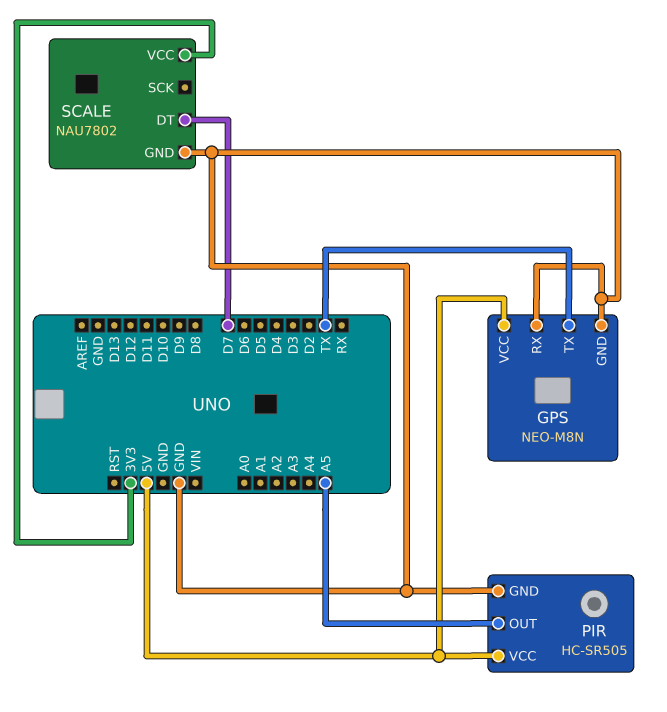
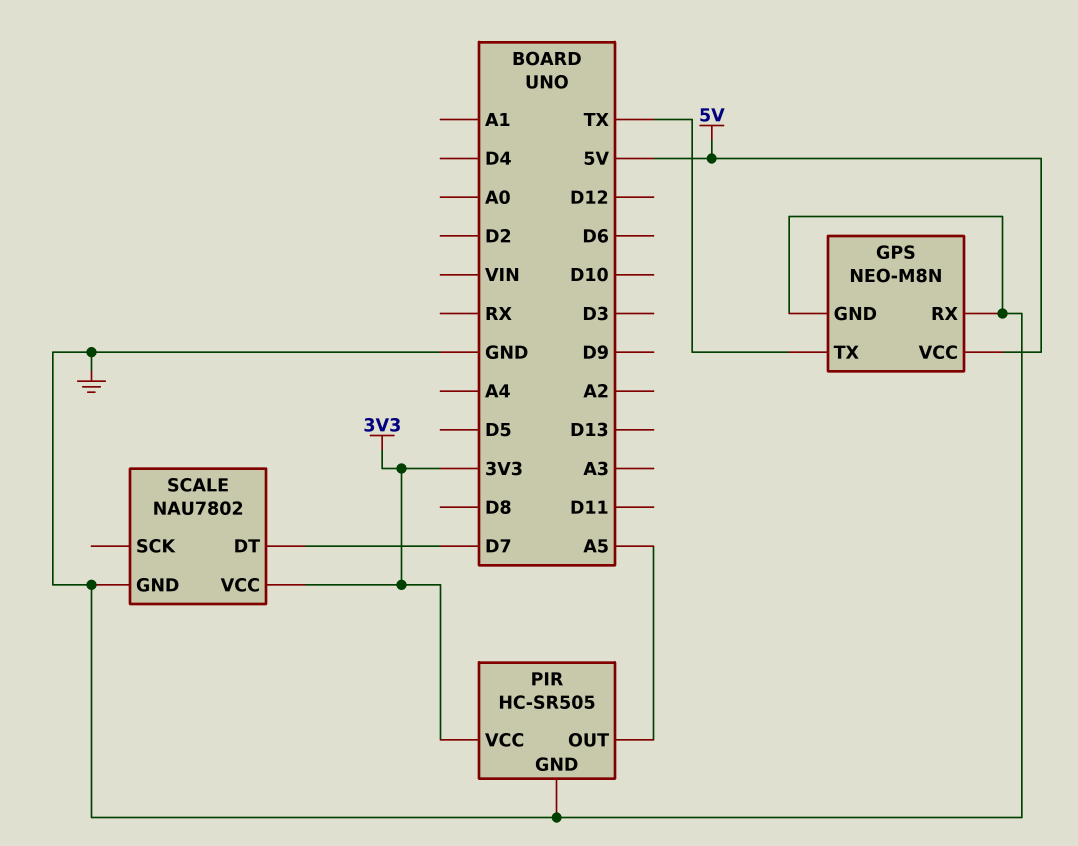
PIR pin VCC: 5V -> 3V3

